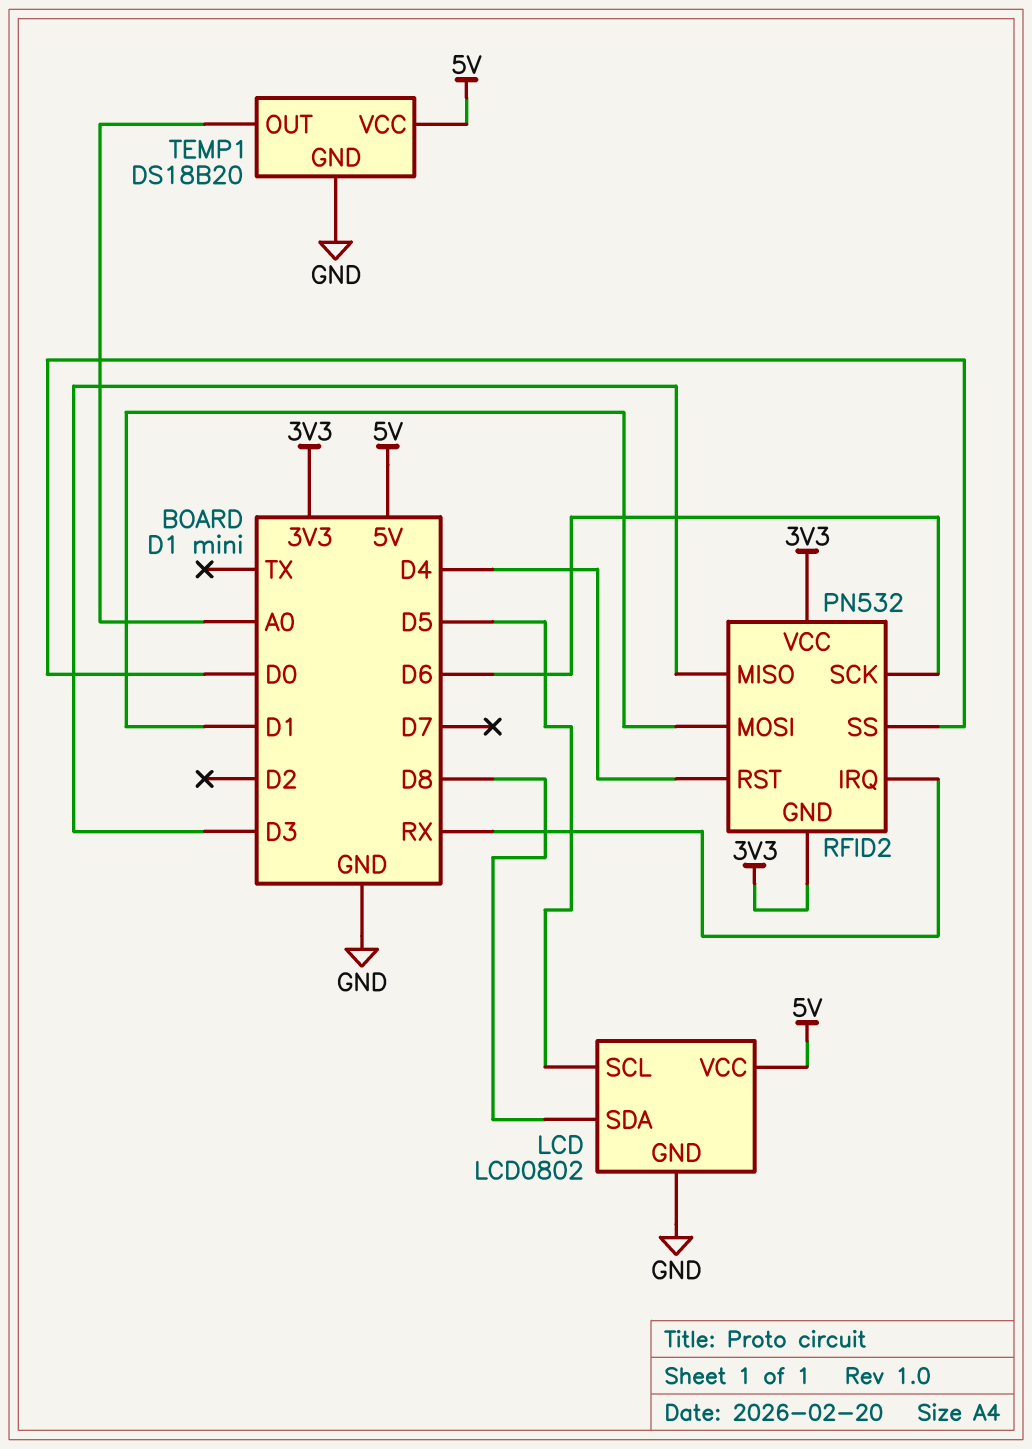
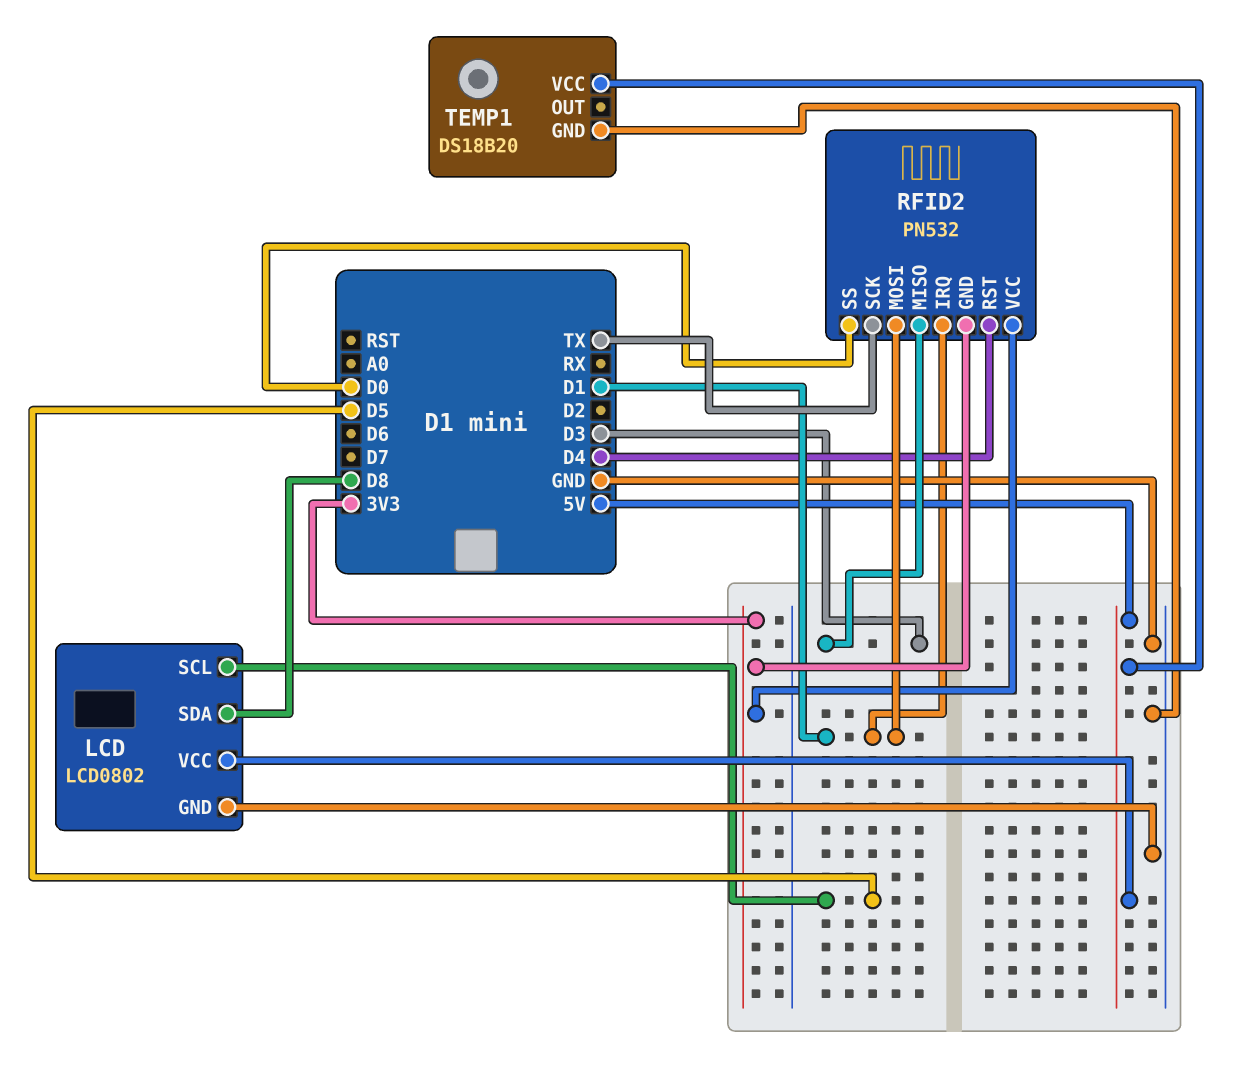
RFID2 pin IRQ: RX -> D1
RFID2 pin SCK: D6 -> TX
TEMP1 pin OUT: A0 -> none

